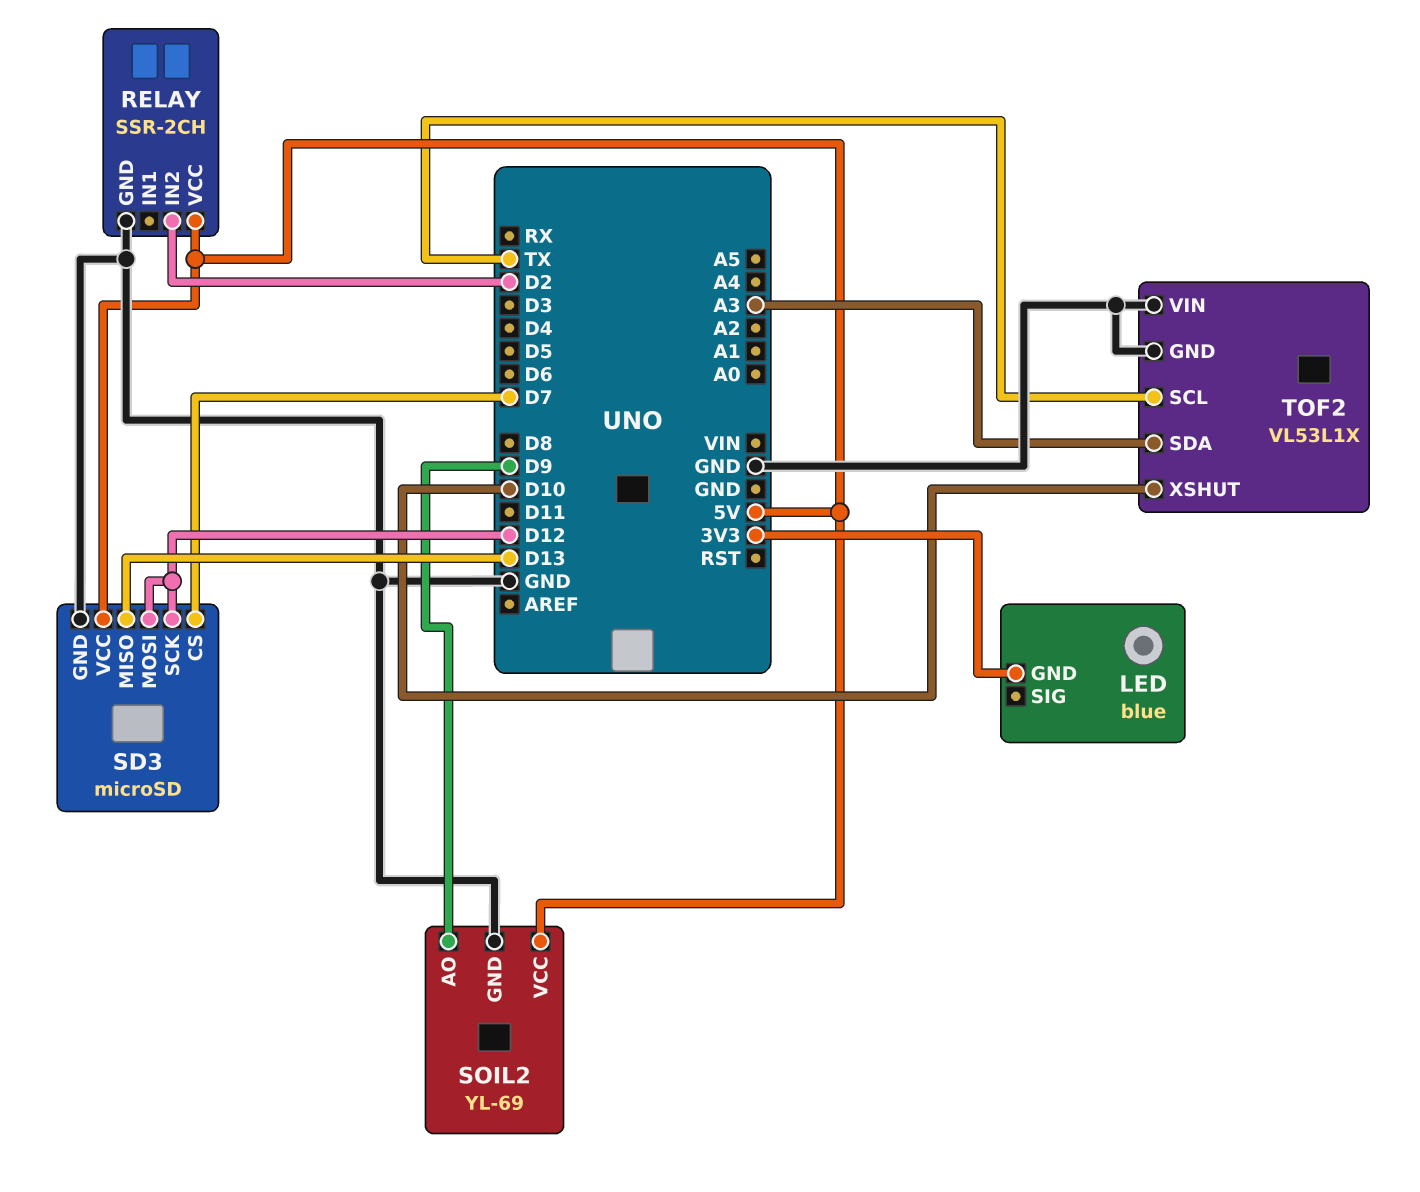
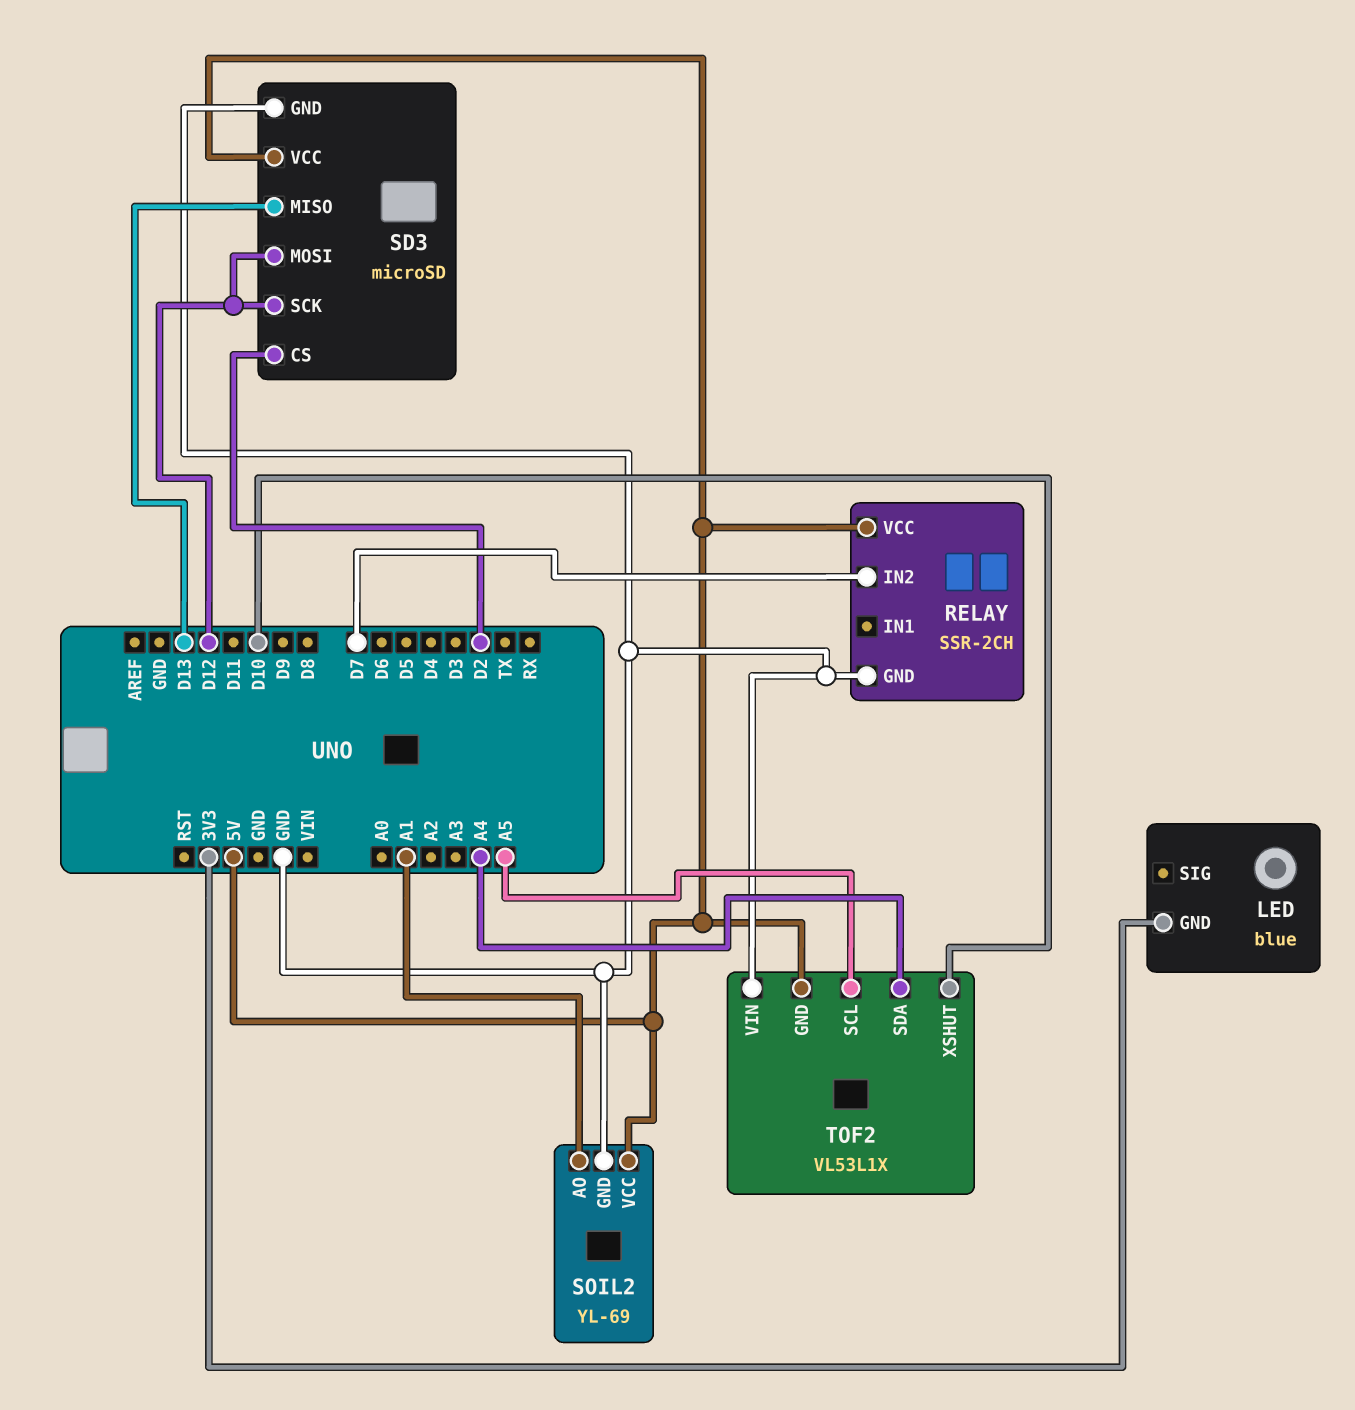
RELAY pin IN2: D2 -> D7
SD3 pin CS: D7 -> D2
SOIL2 pin AO: D9 -> A1
TOF2 pin GND: GND -> 5V
TOF2 pin SCL: TX -> A5
TOF2 pin SDA: A3 -> A4

